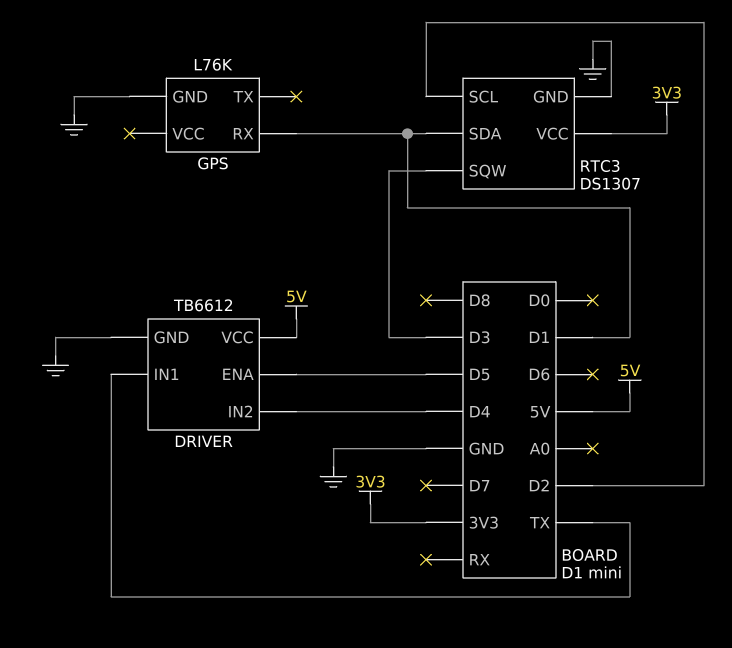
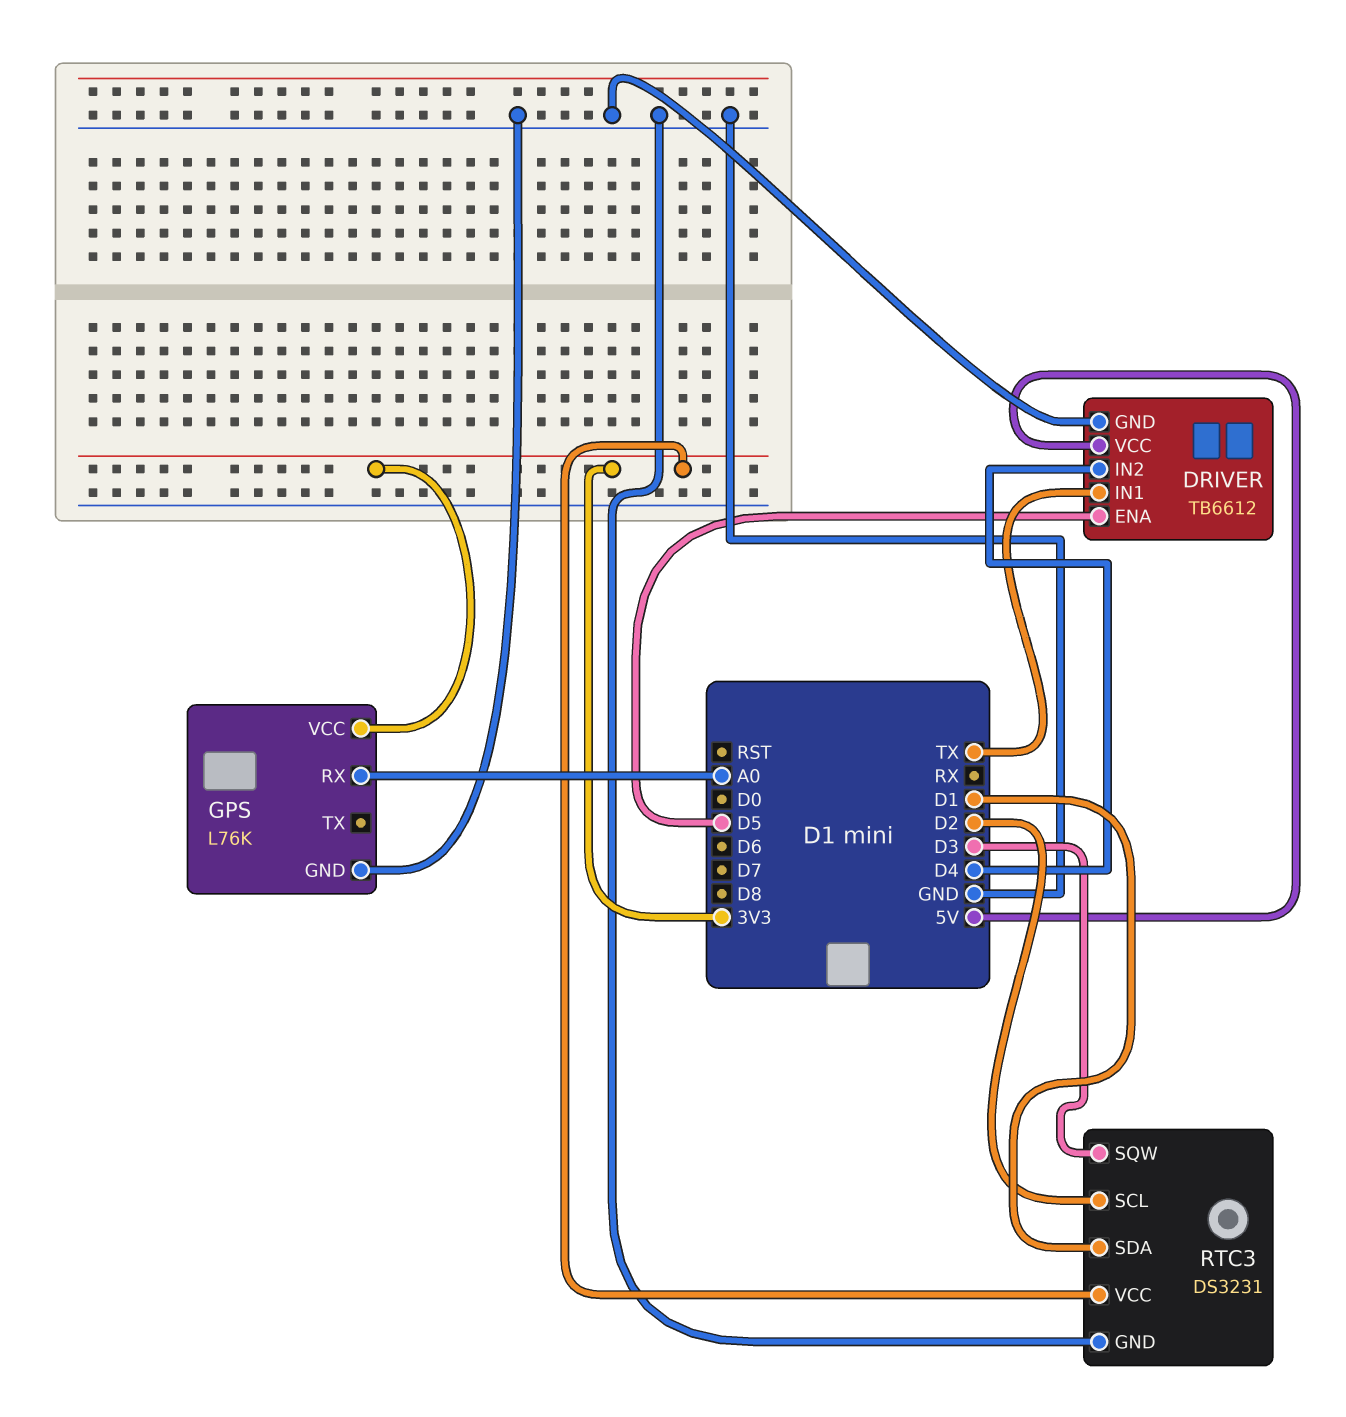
GPS pin RX: D1 -> A0
GPS pin VCC: none -> 3V3
RTC3: DS1307 -> DS3231

